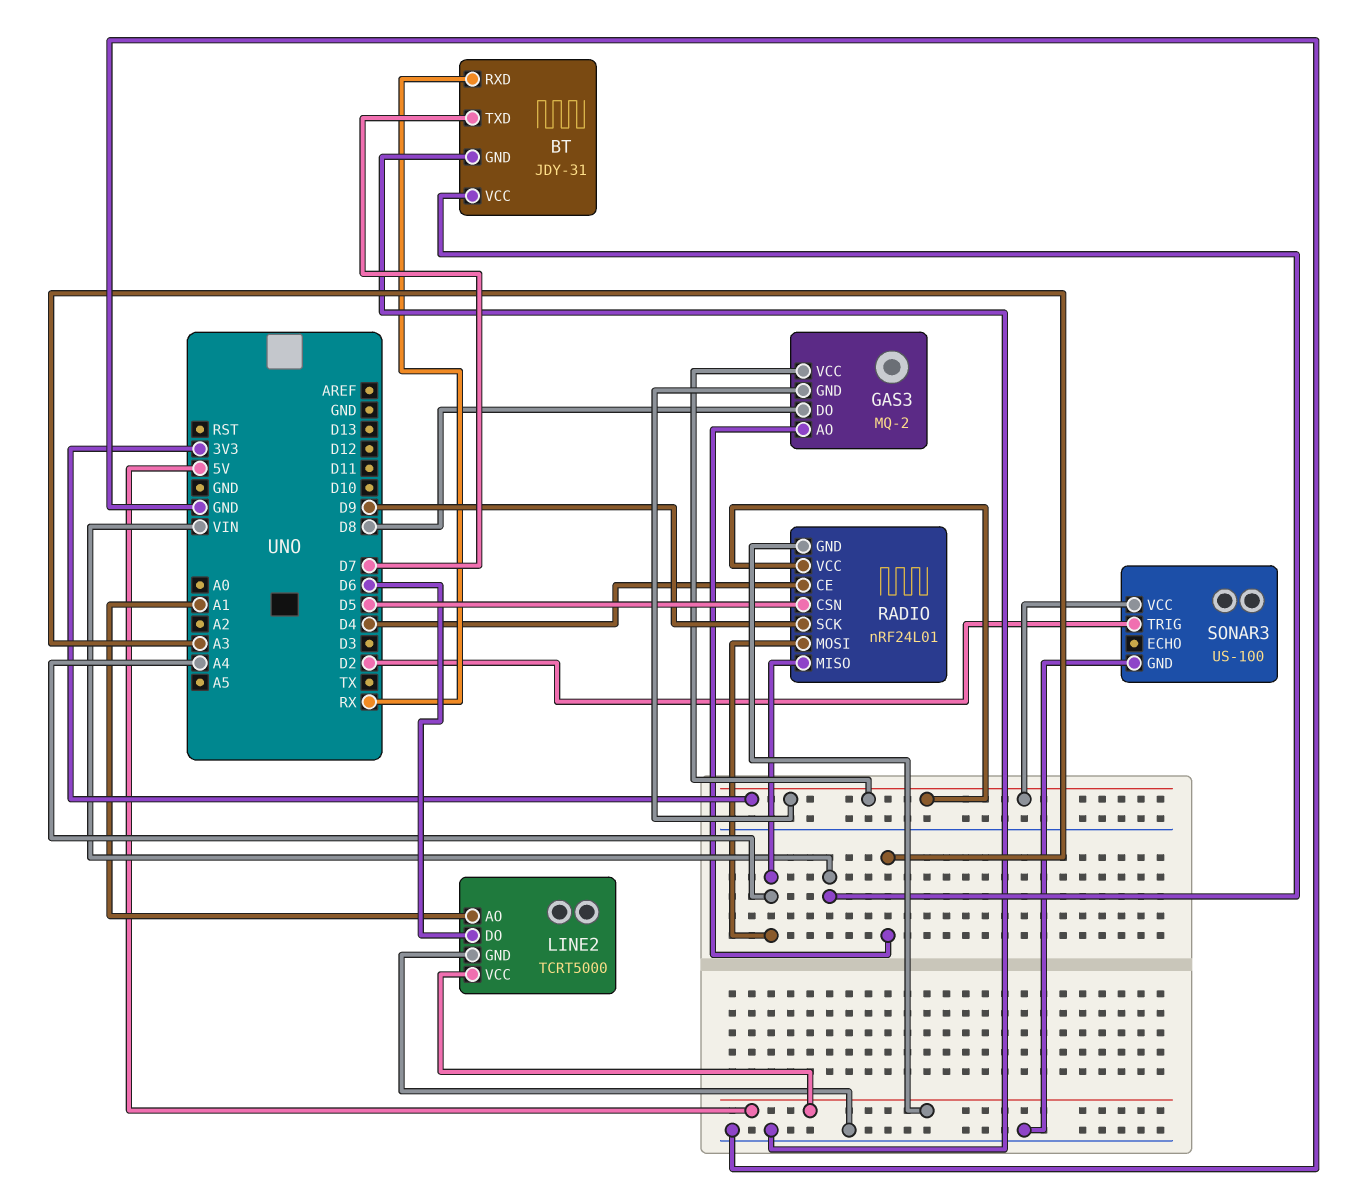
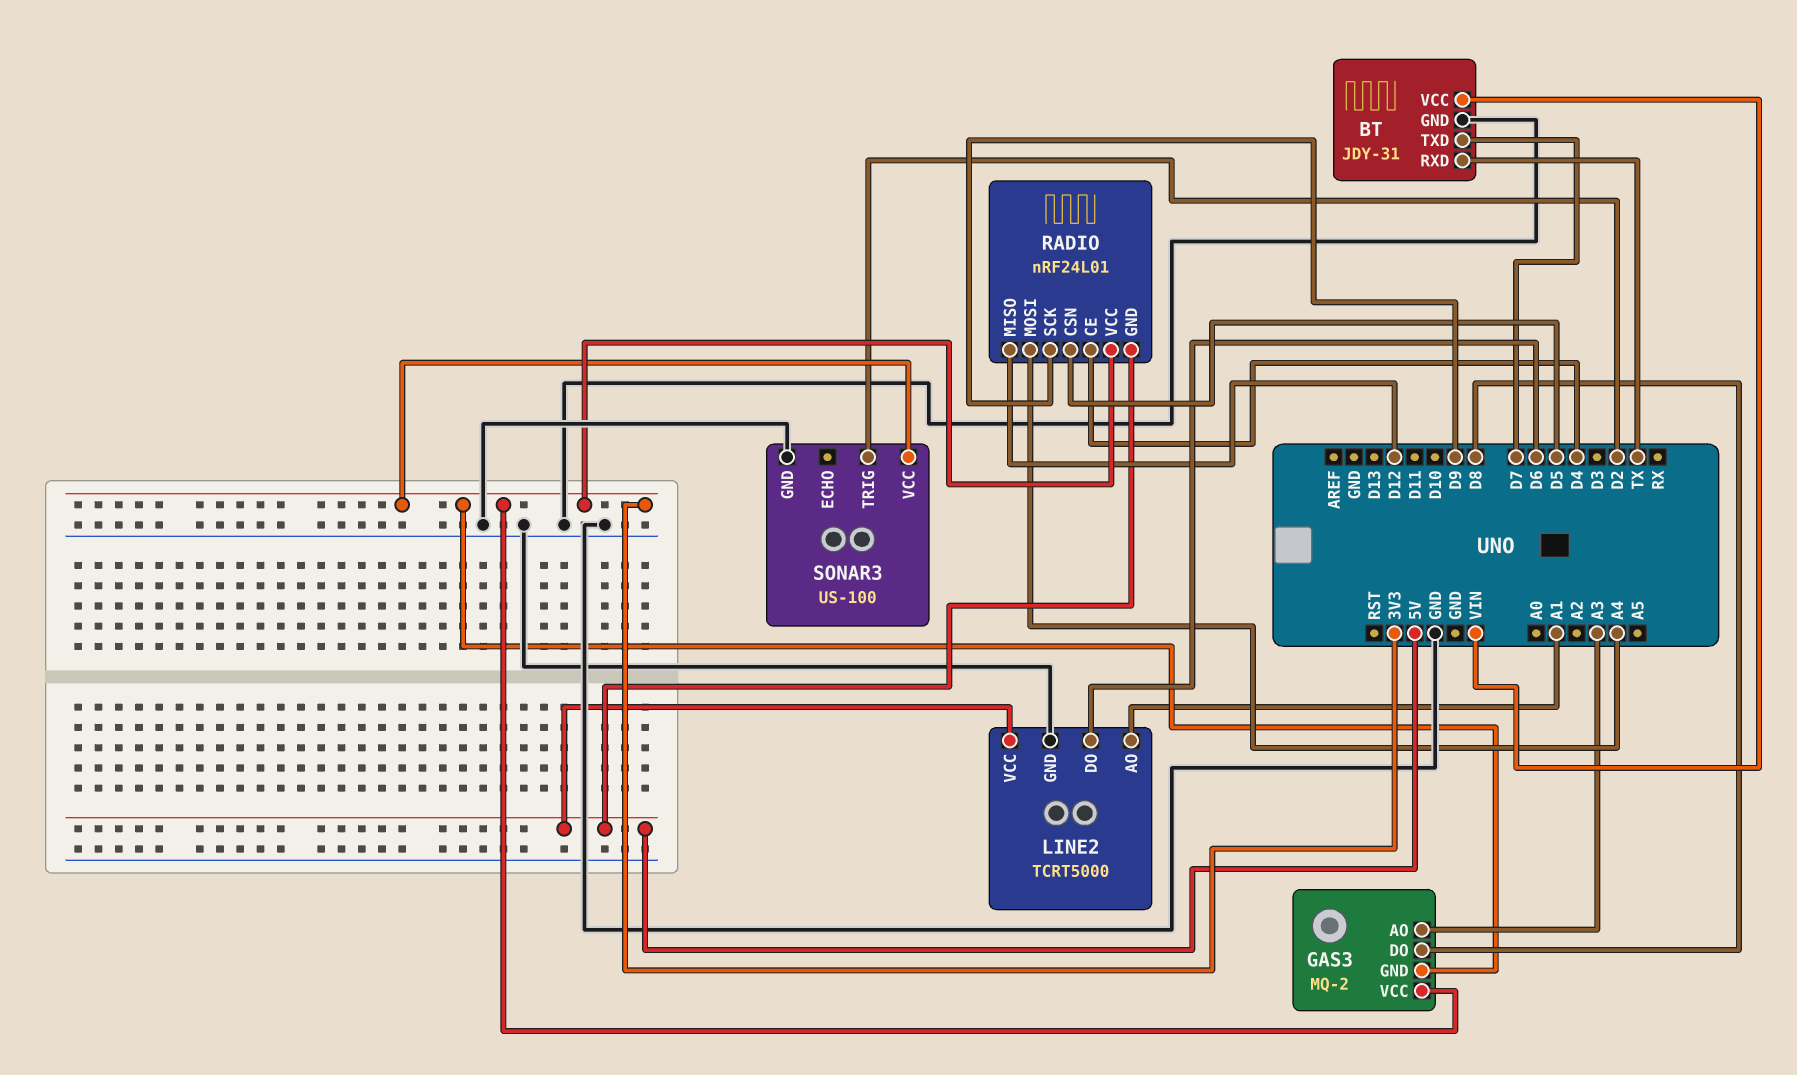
BT pin RXD: RX -> TX
RADIO pin MISO: A4 -> D12

